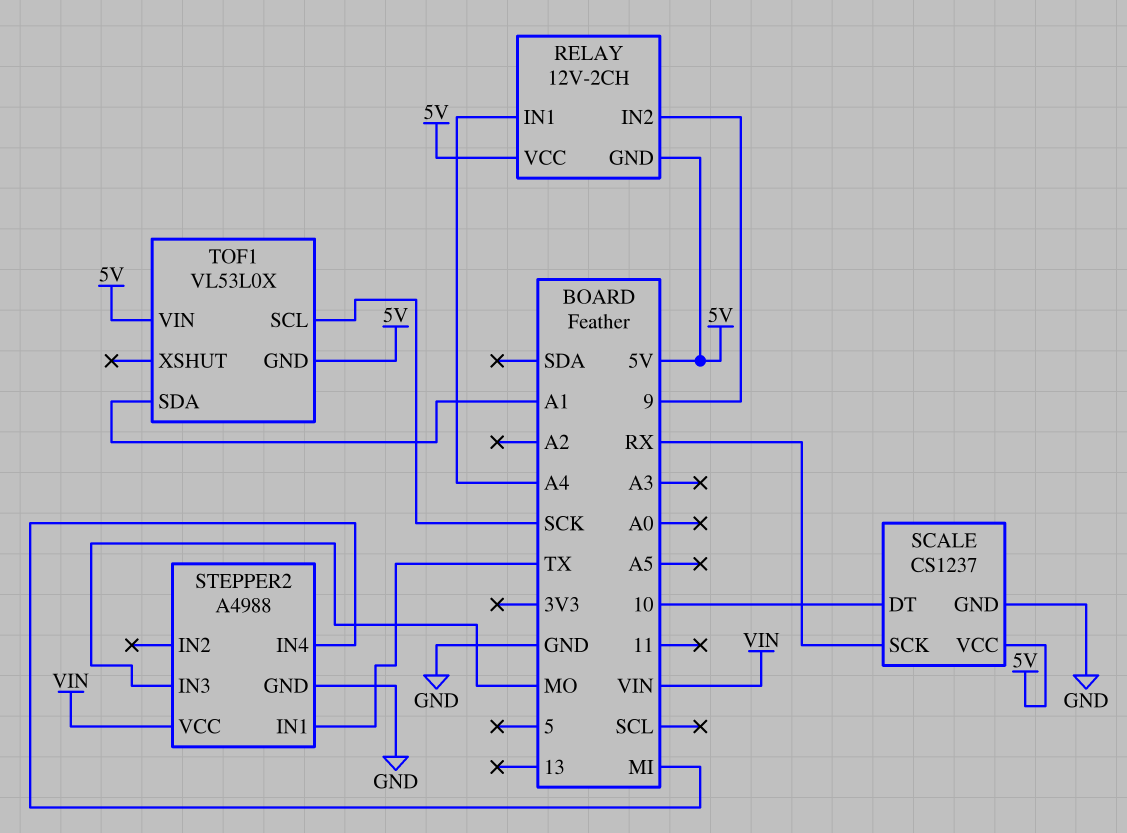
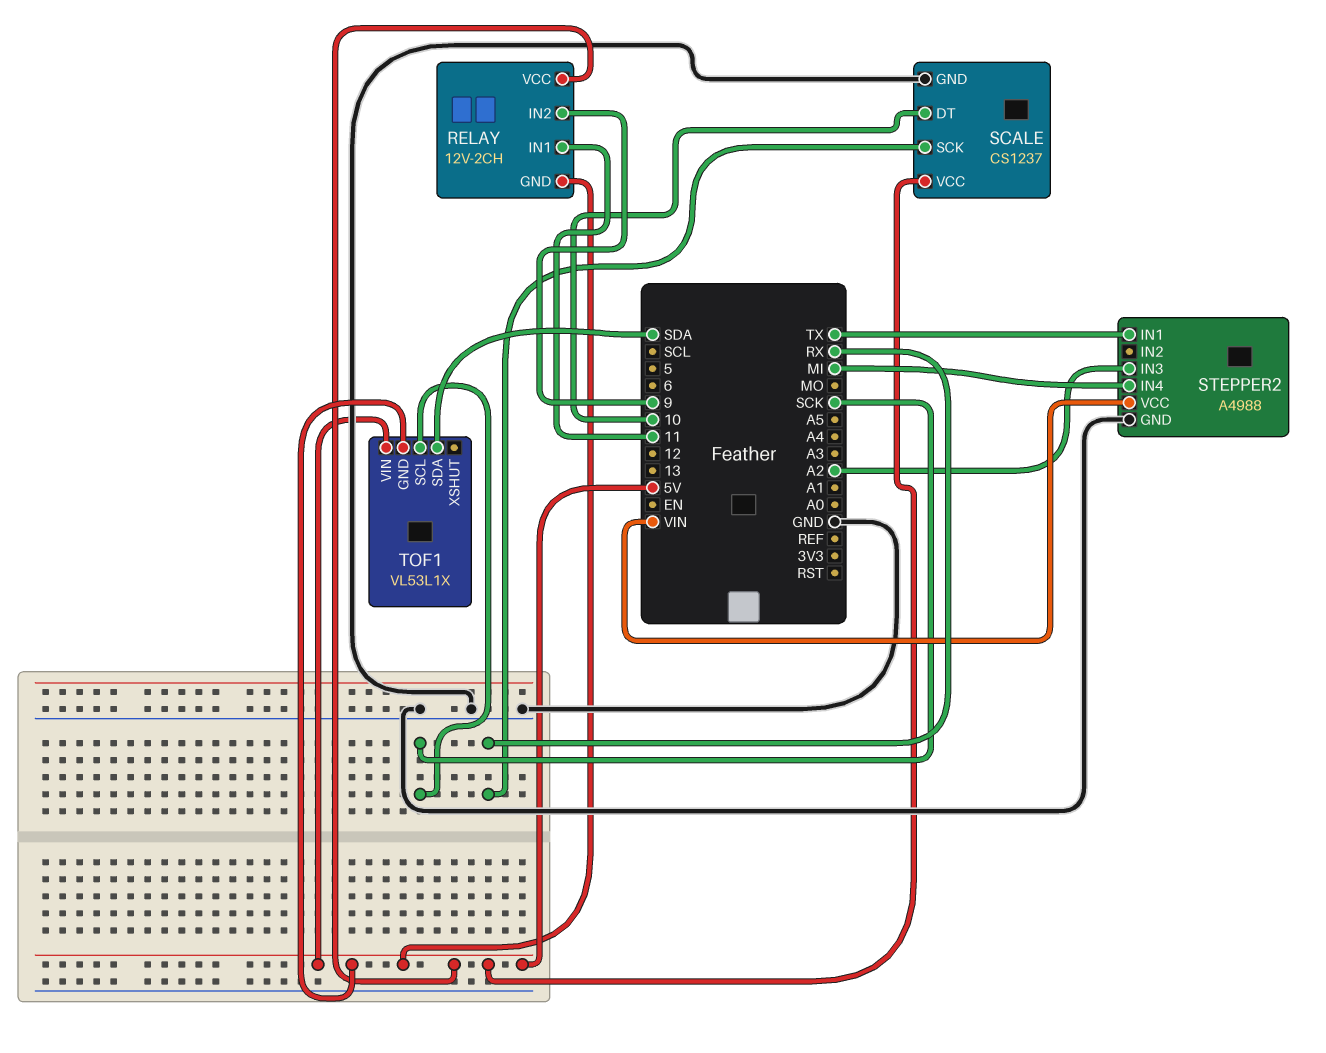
RELAY pin IN1: A4 -> 11
STEPPER2 pin IN3: MO -> A2
TOF1: VL53L0X -> VL53L1X
TOF1 pin SDA: A1 -> SDA

